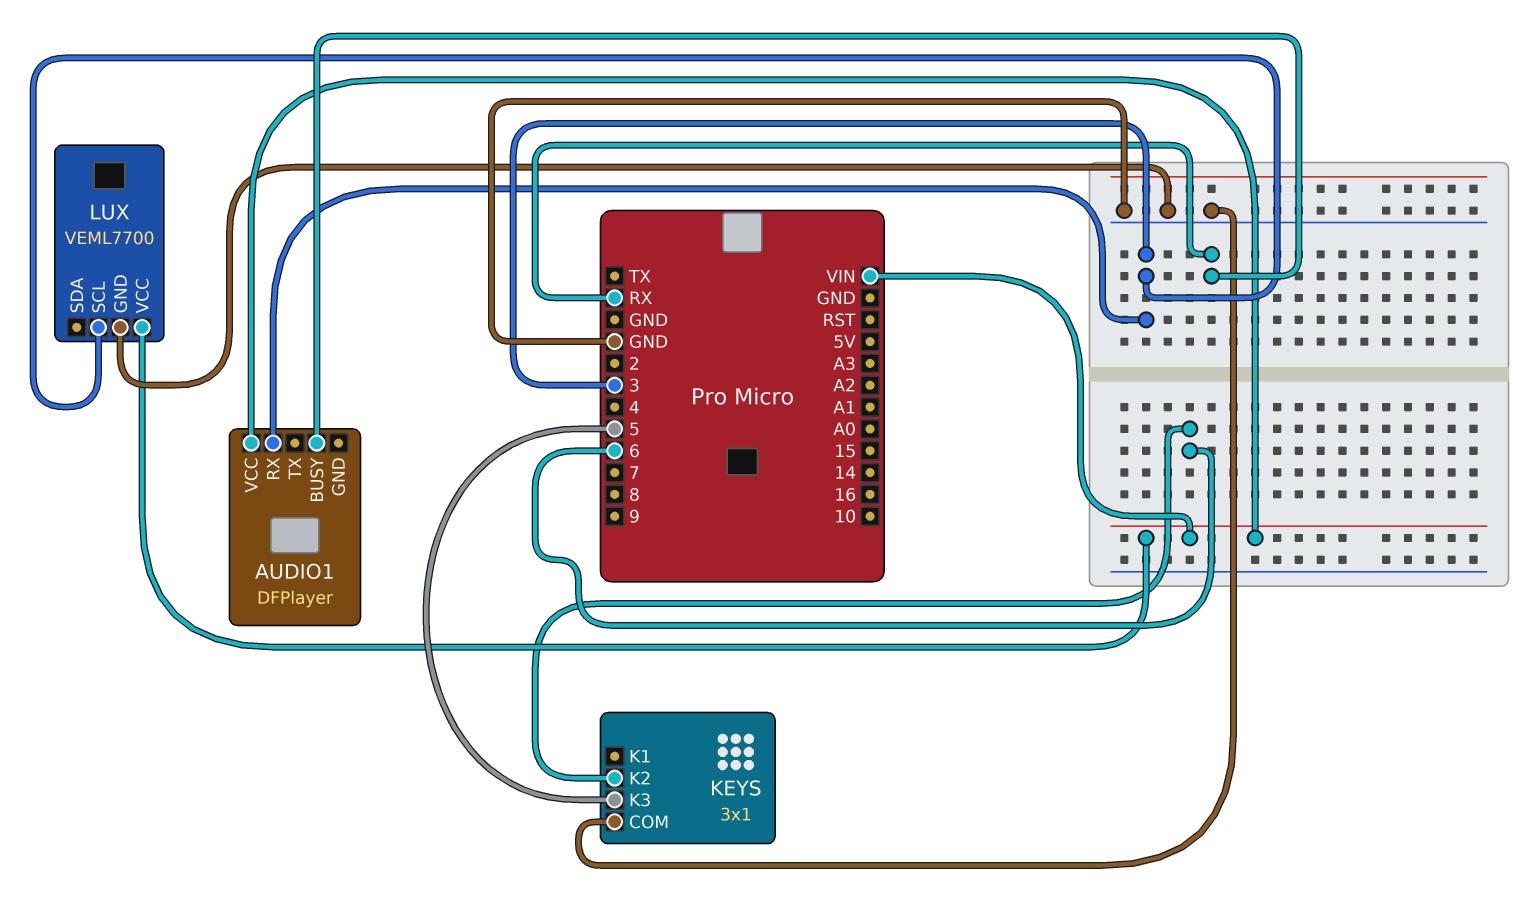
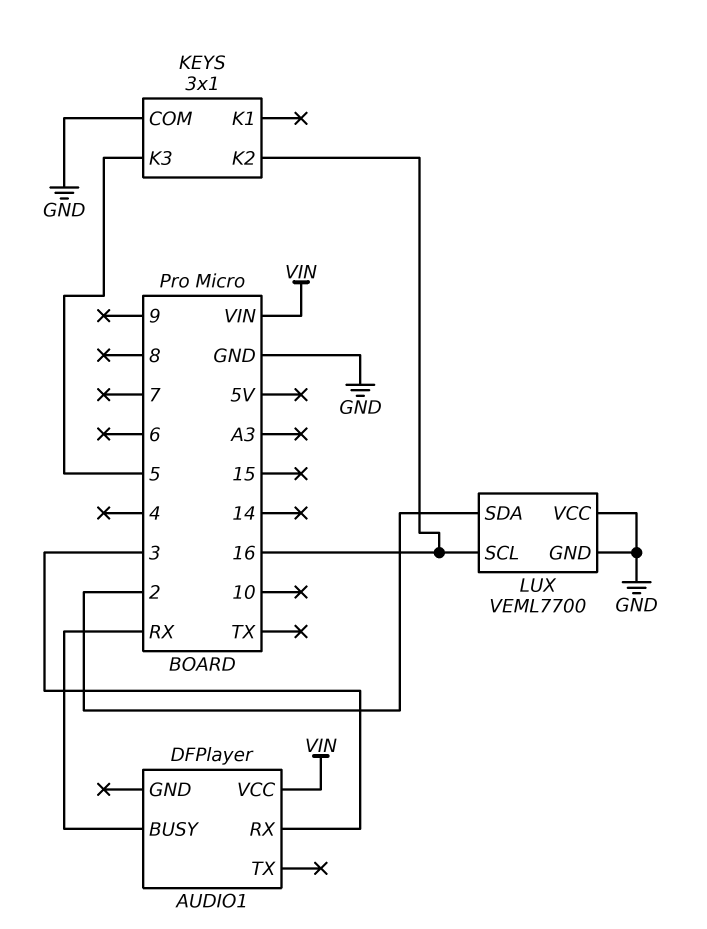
KEYS pin K2: 6 -> 16
LUX pin SCL: 3 -> 16
LUX pin SDA: none -> 2
LUX pin VCC: VIN -> GND

